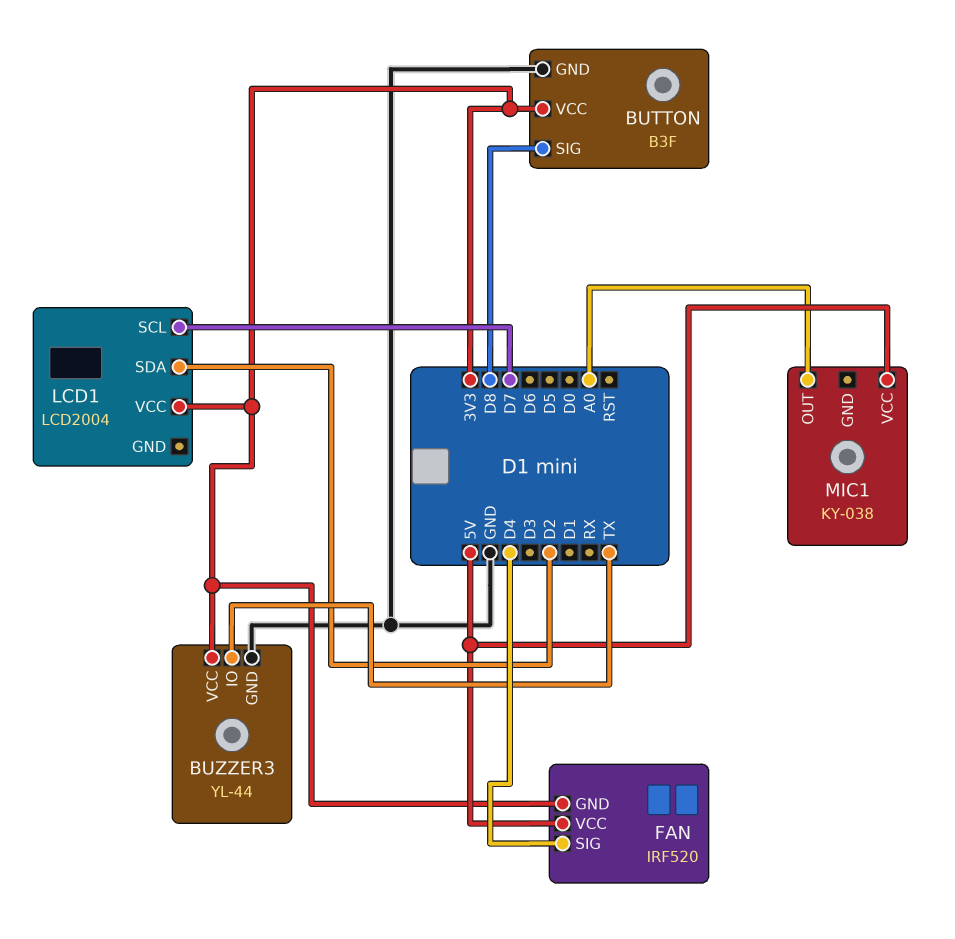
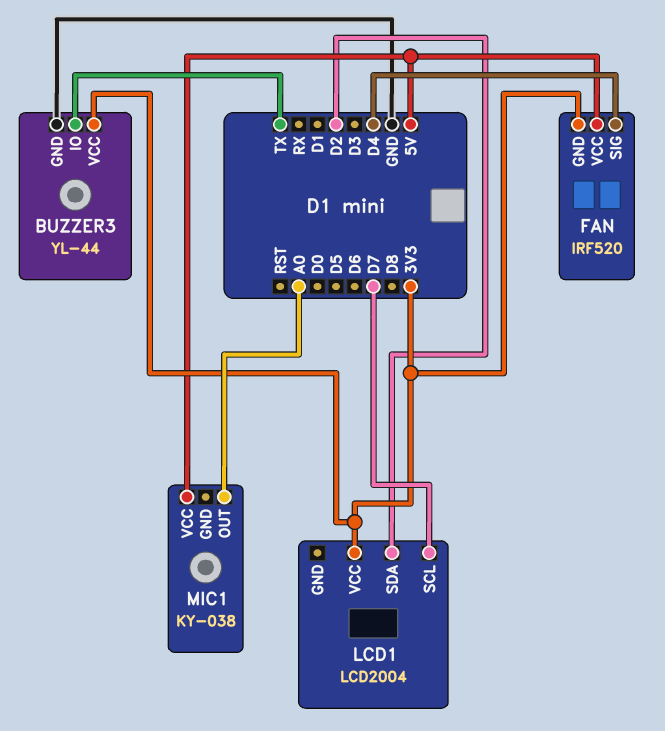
BUTTON: B3F -> none
BUTTON pin GND: GND -> none
BUTTON pin SIG: D8 -> none
BUTTON pin VCC: 3V3 -> none

